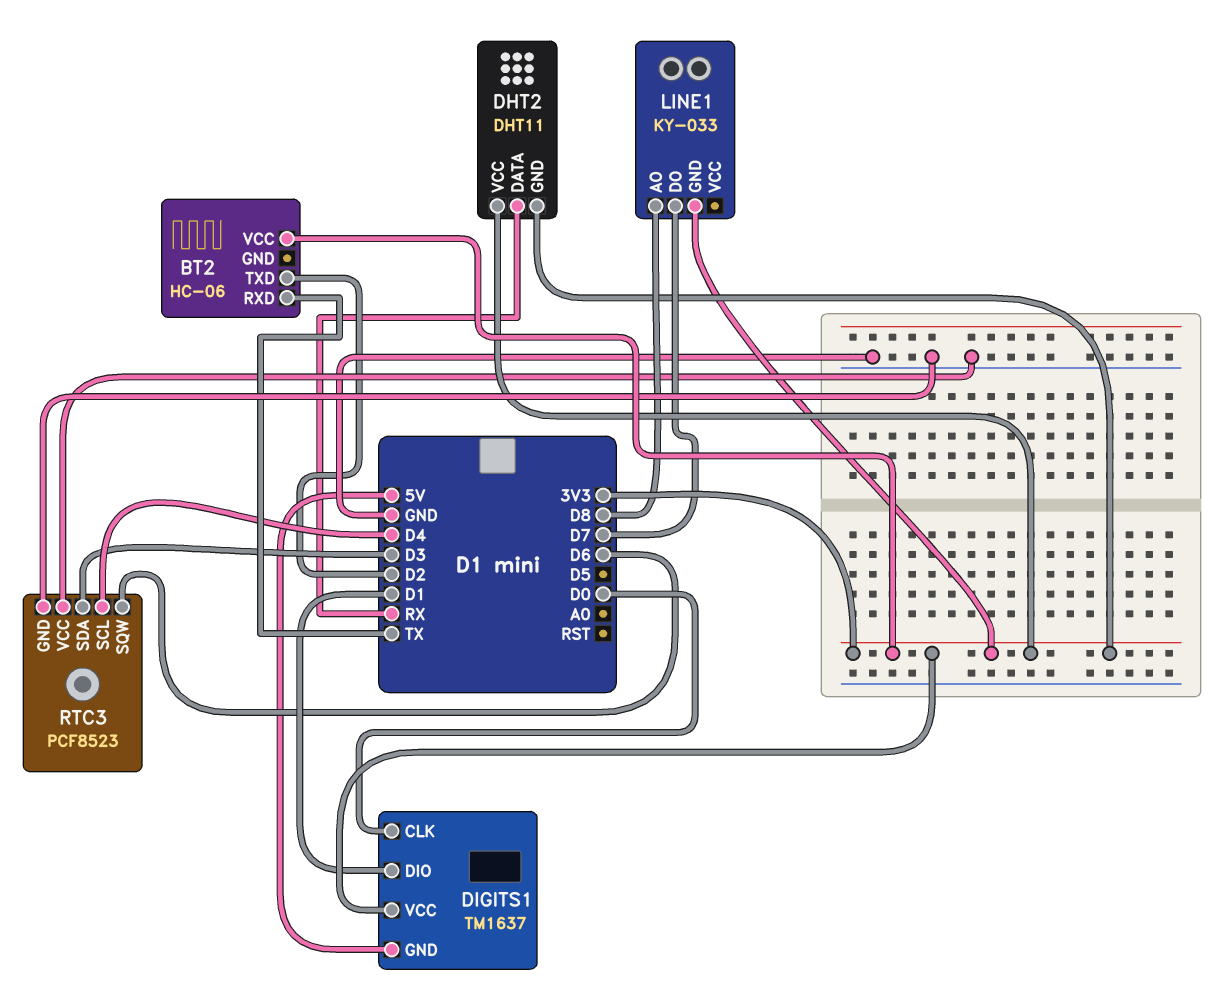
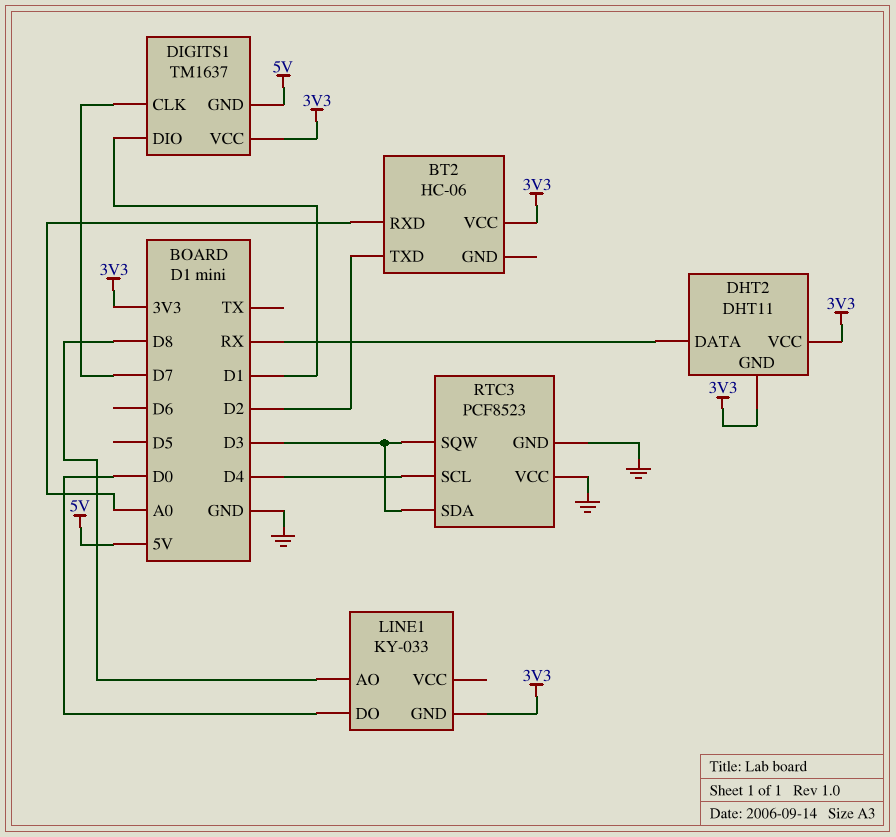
BT2 pin RXD: TX -> A0
DIGITS1 pin CLK: D0 -> D7
LINE1 pin DO: D7 -> D0
RTC3 pin SQW: D6 -> D3

